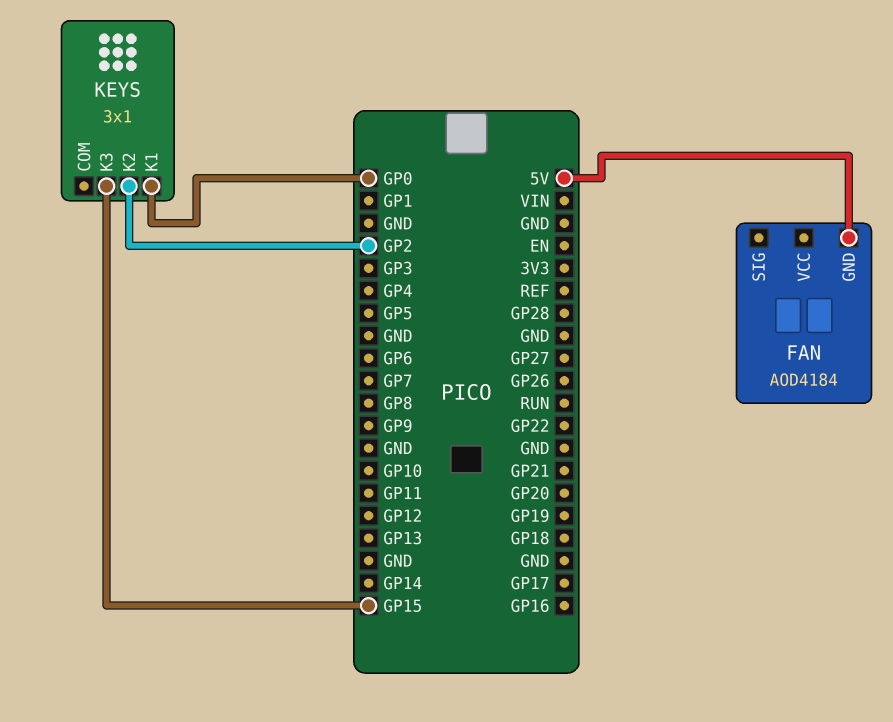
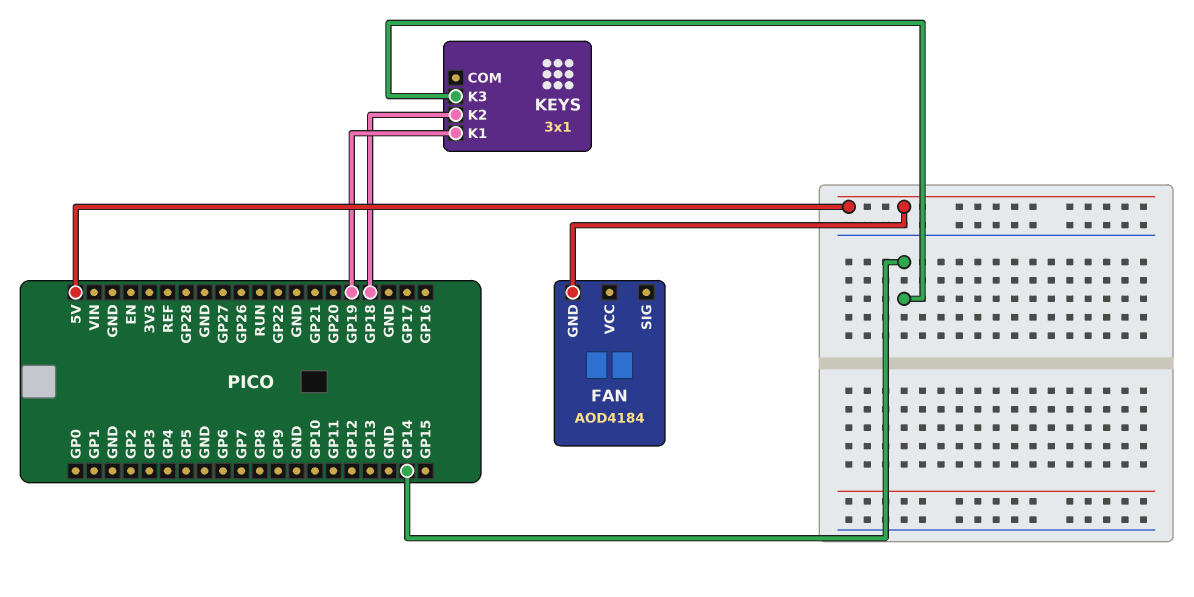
KEYS pin K1: GP0 -> GP19
KEYS pin K2: GP2 -> GP18
KEYS pin K3: GP15 -> GP14

